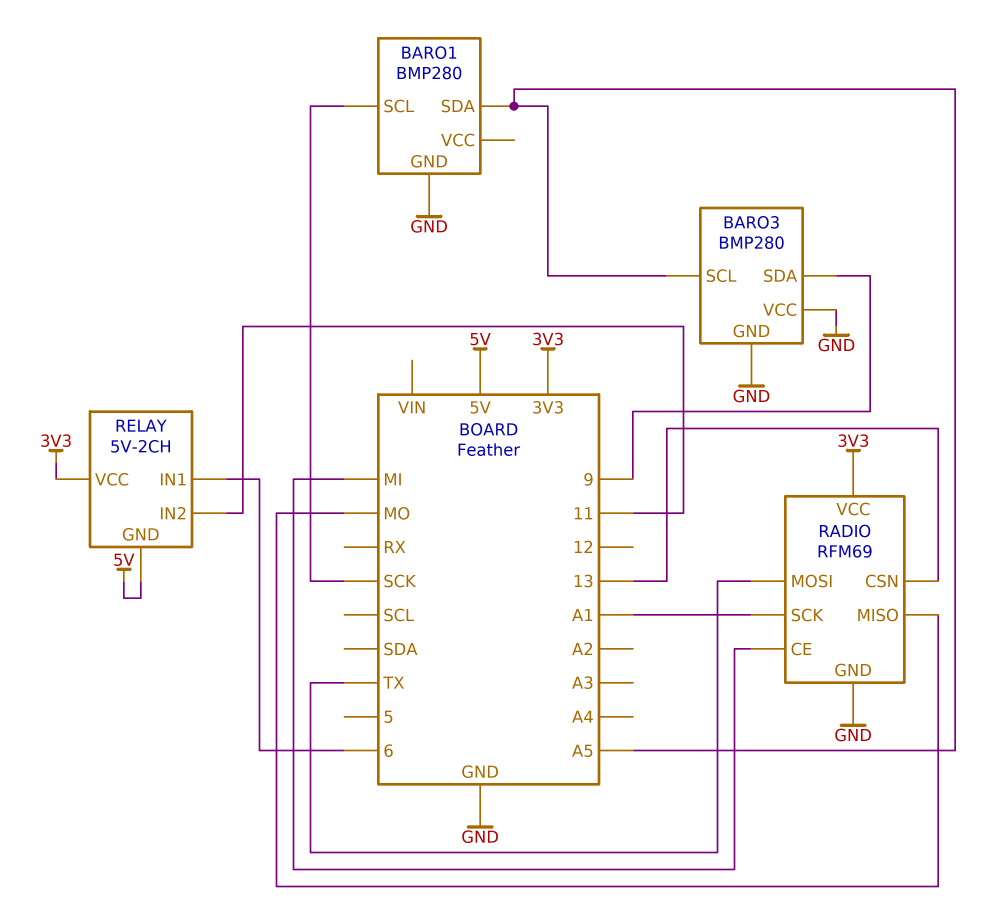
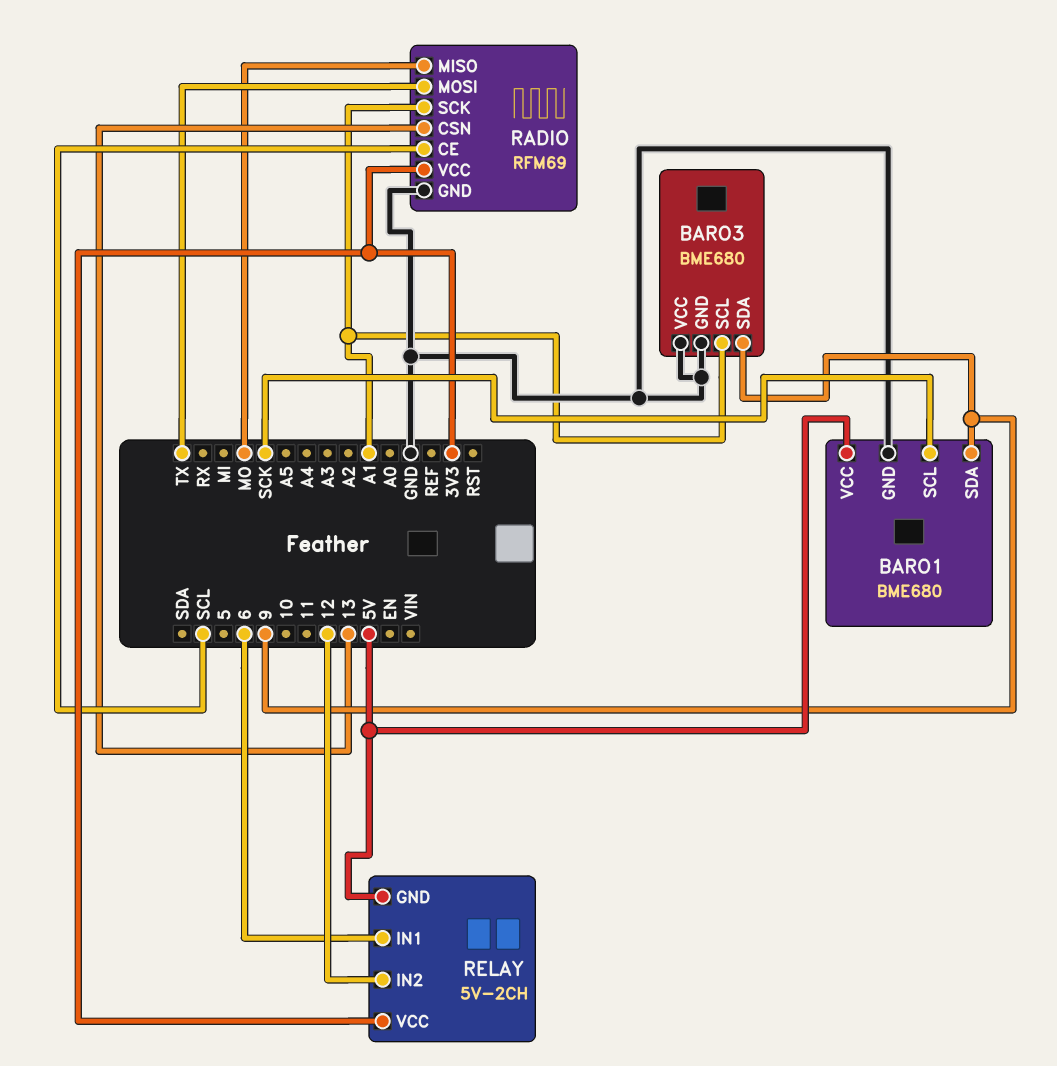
BARO1: BMP280 -> BME680
BARO1 pin SDA: A5 -> 9
BARO1 pin VCC: none -> 5V
BARO3: BMP280 -> BME680
BARO3 pin SCL: A5 -> A1
RADIO pin CE: MI -> SCL
RELAY pin IN2: 11 -> 12

